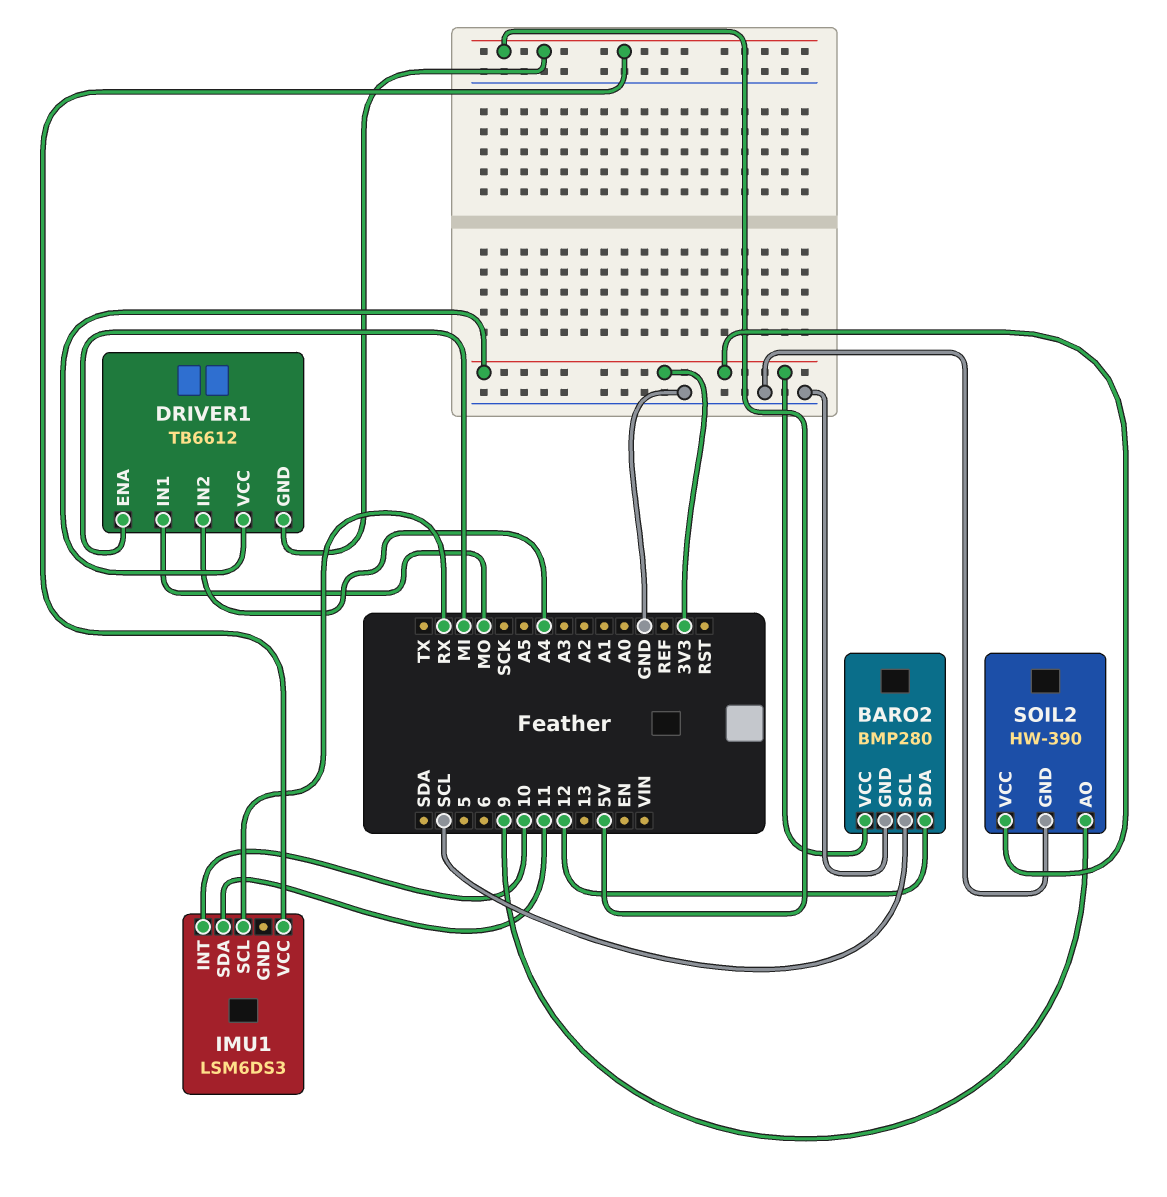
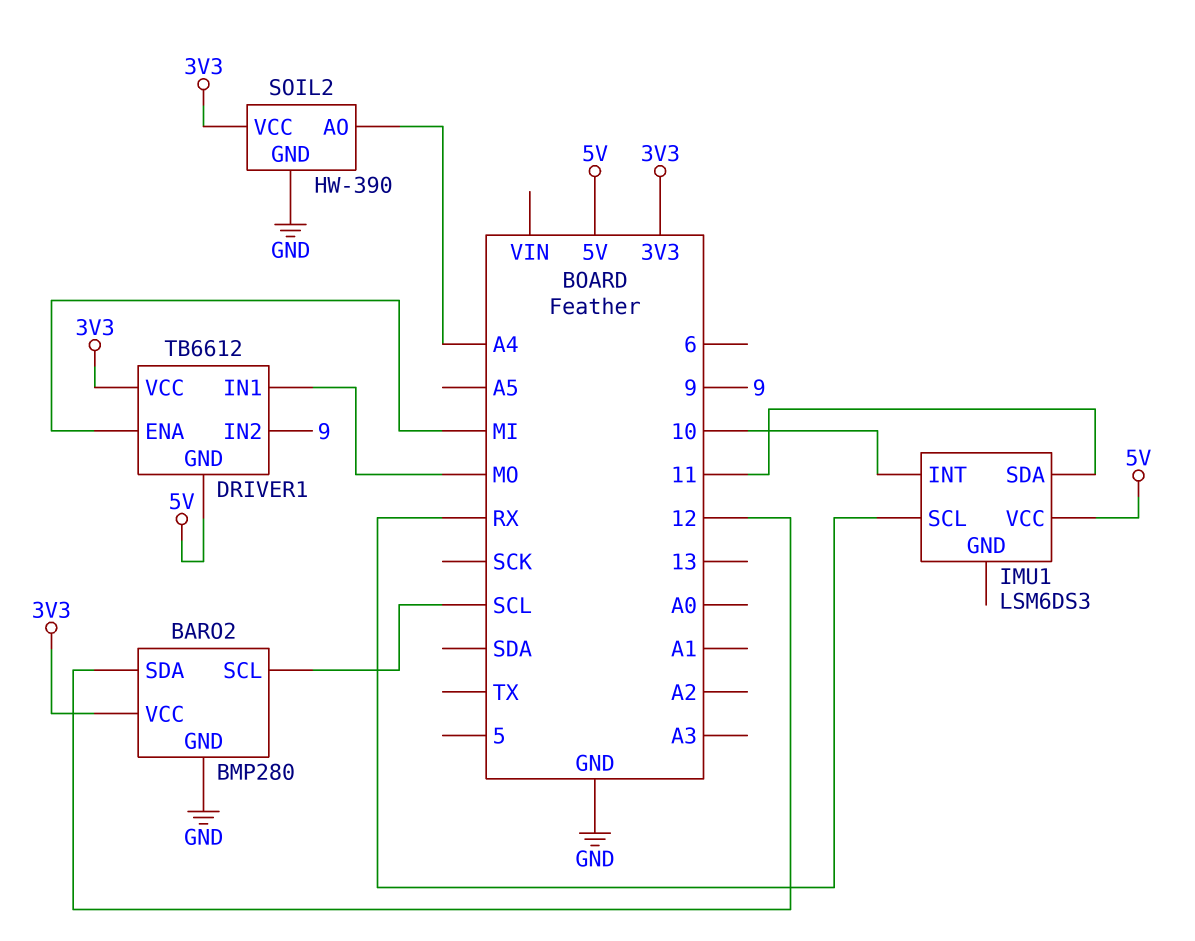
DRIVER1 pin IN2: A4 -> 9
SOIL2 pin AO: 9 -> A4

